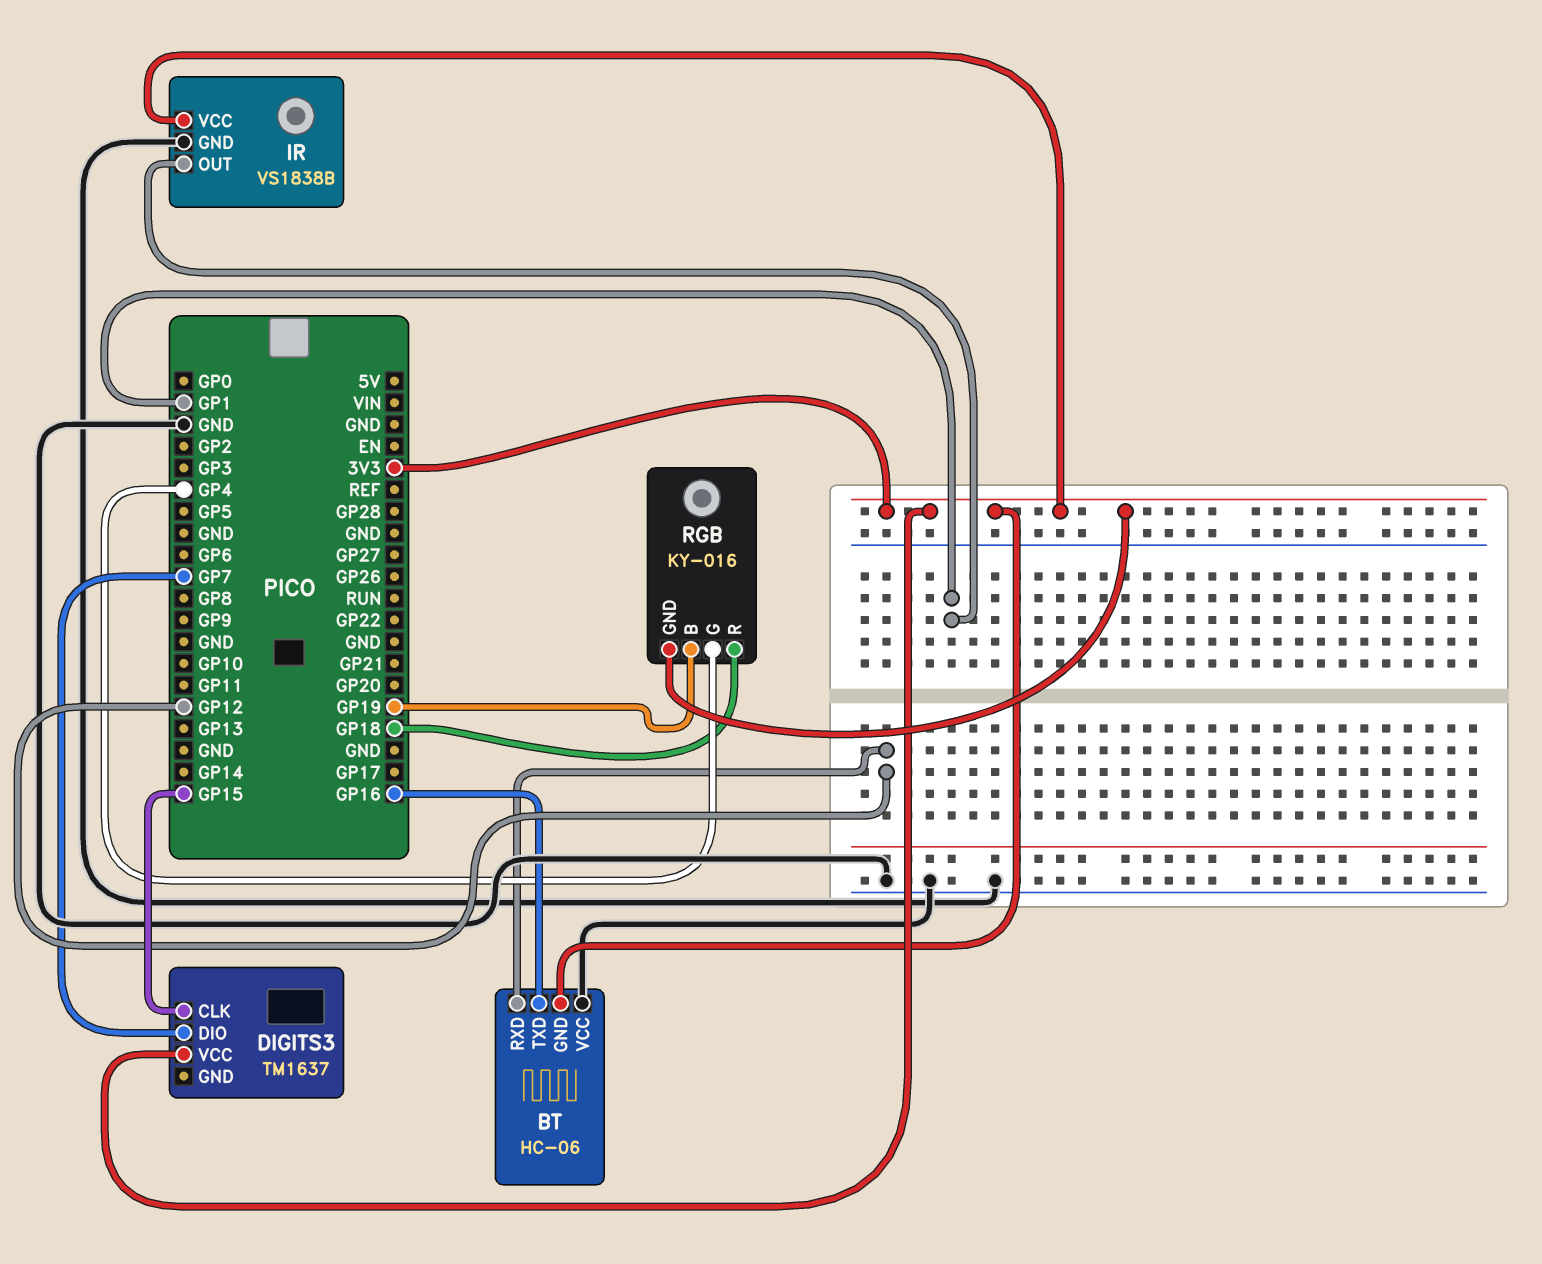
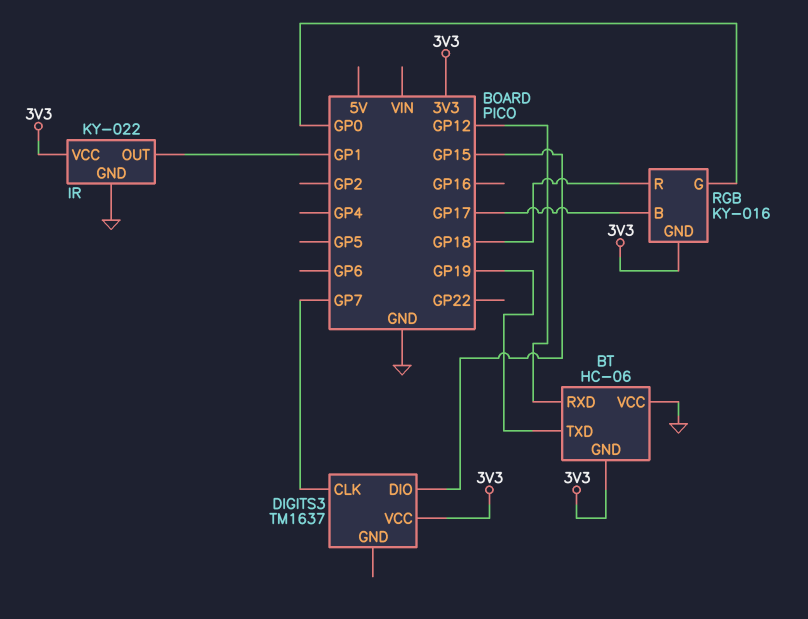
BT pin TXD: GP16 -> GP19
DIGITS3 pin CLK: GP15 -> GP7
DIGITS3 pin DIO: GP7 -> GP15
IR: VS1838B -> KY-022
RGB pin B: GP19 -> GP17
RGB pin G: GP4 -> GP0

